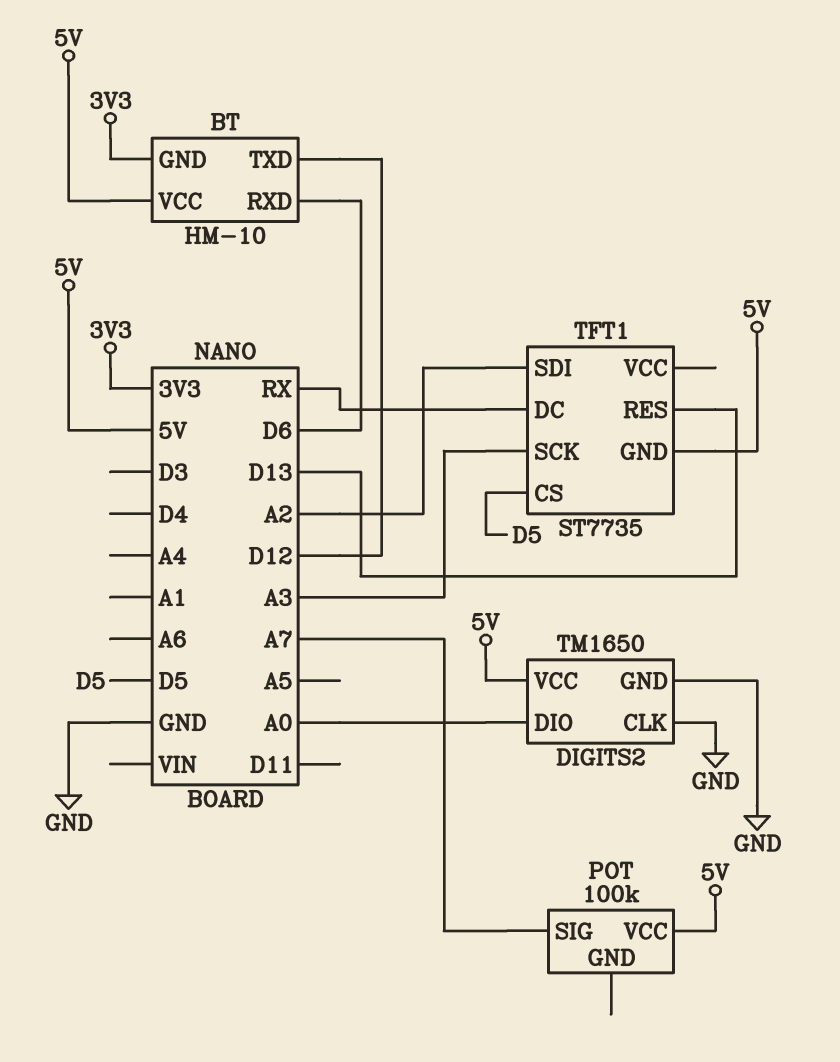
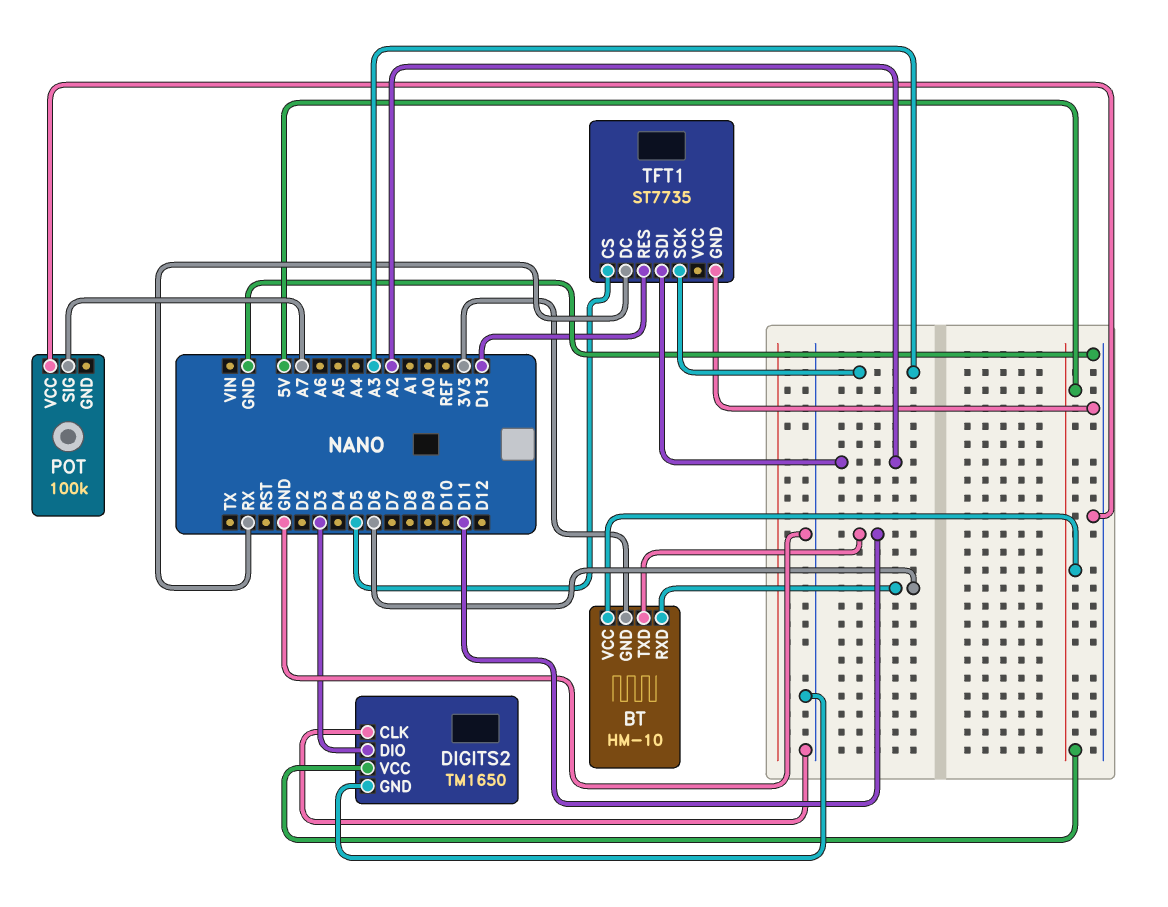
BT pin TXD: D12 -> D11
DIGITS2 pin DIO: A0 -> D3
POT pin VCC: 5V -> GND
TFT1 pin GND: 5V -> GND

